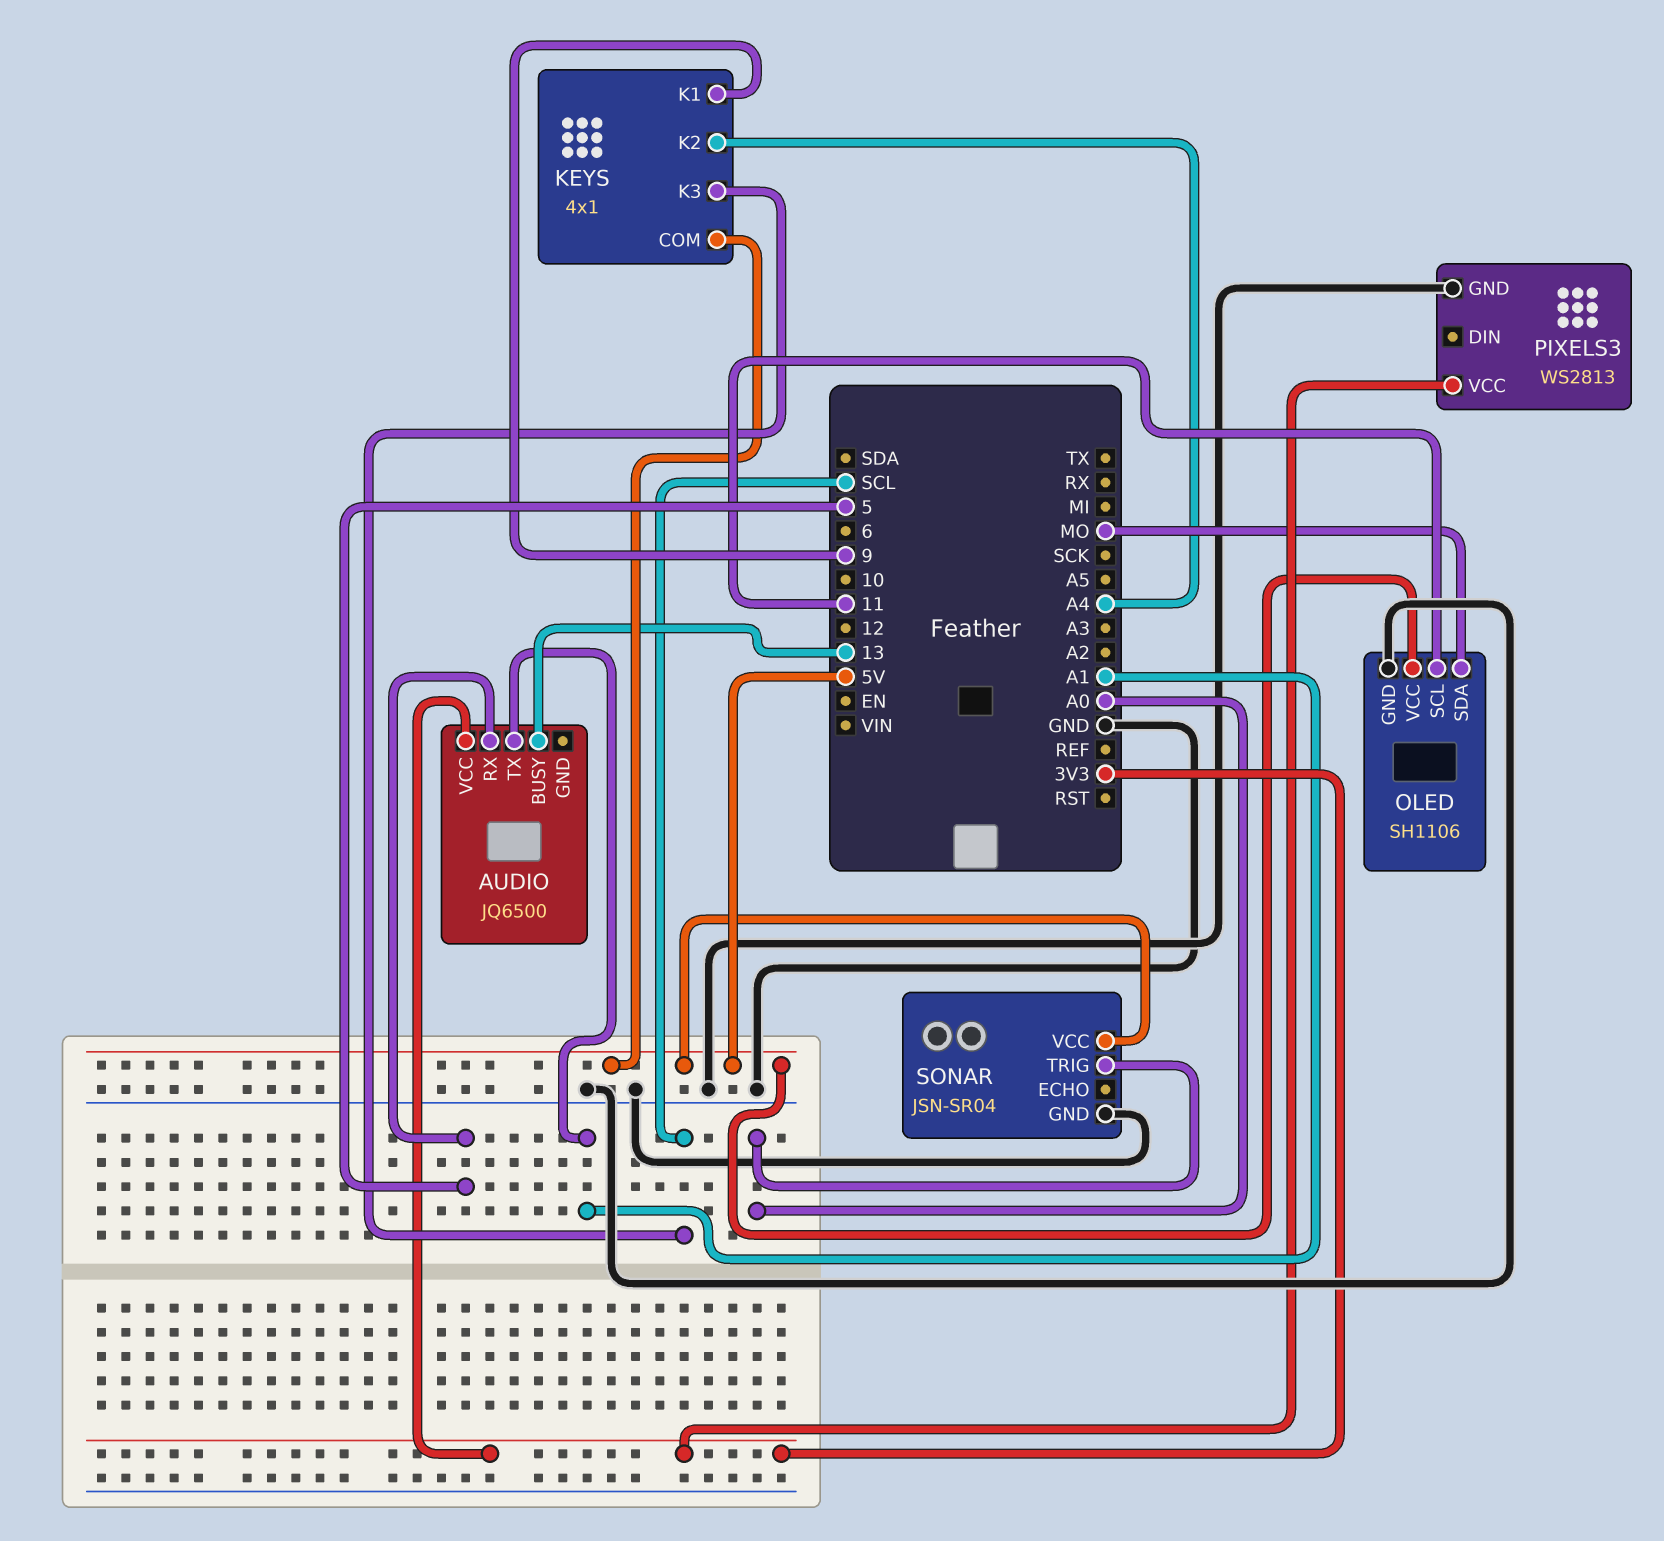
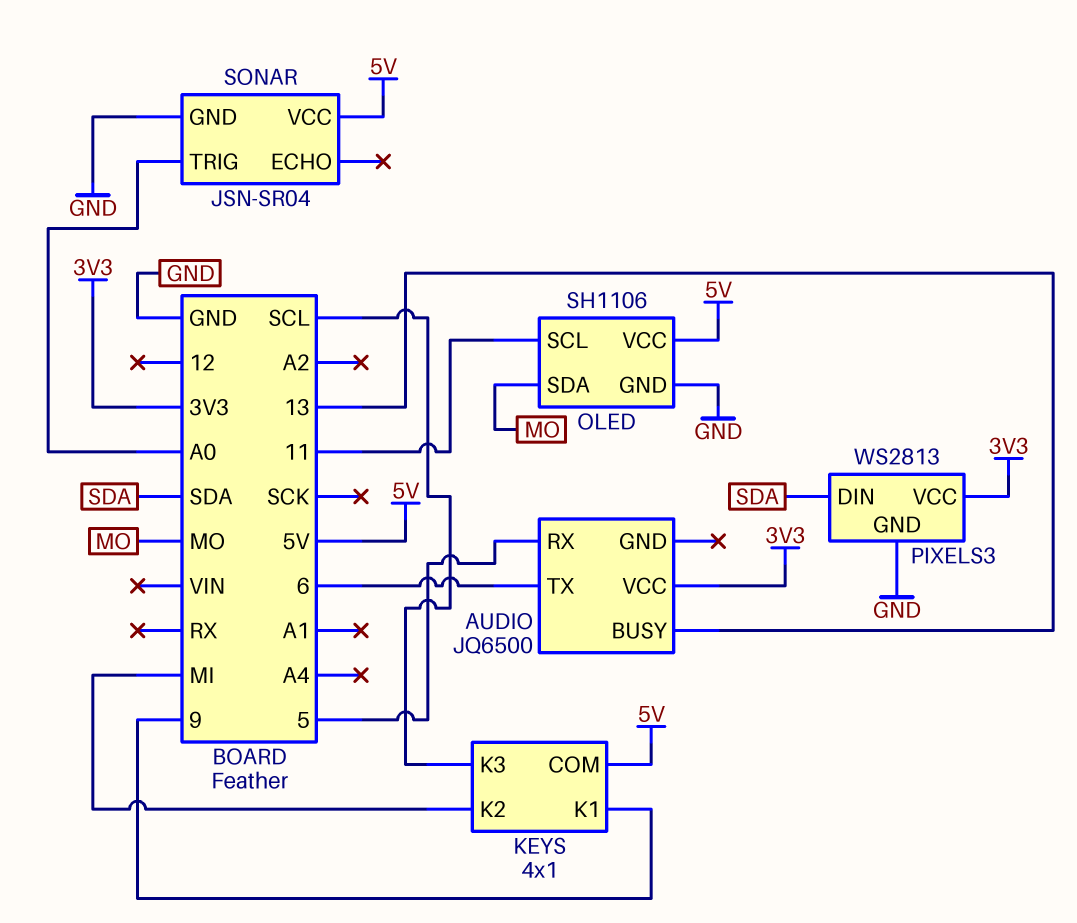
AUDIO pin TX: A1 -> 6
KEYS pin K2: A4 -> MI
PIXELS3 pin DIN: none -> SDA

